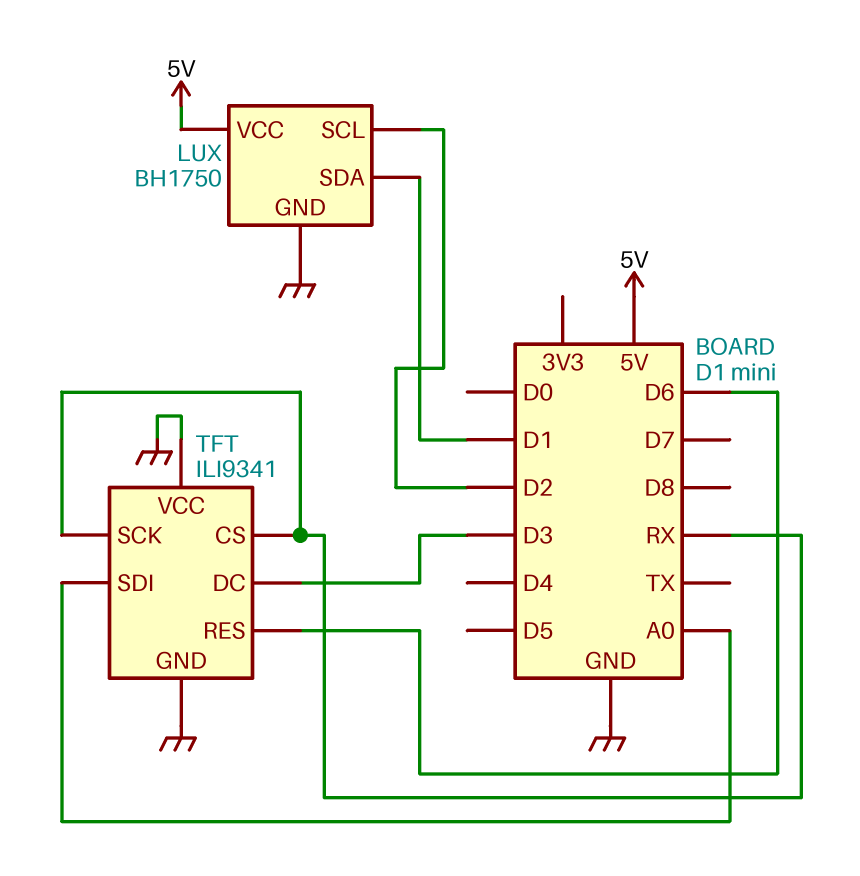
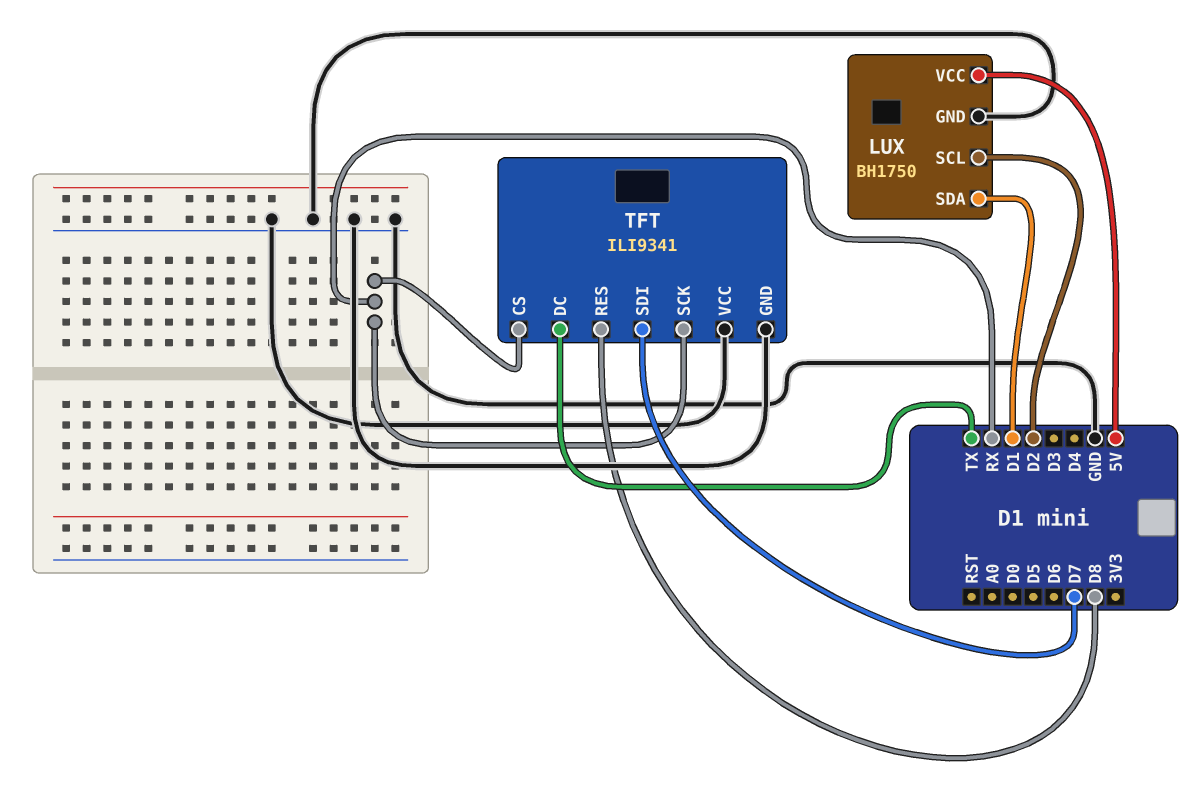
TFT pin DC: D3 -> TX
TFT pin RES: D6 -> D8
TFT pin SDI: A0 -> D7

